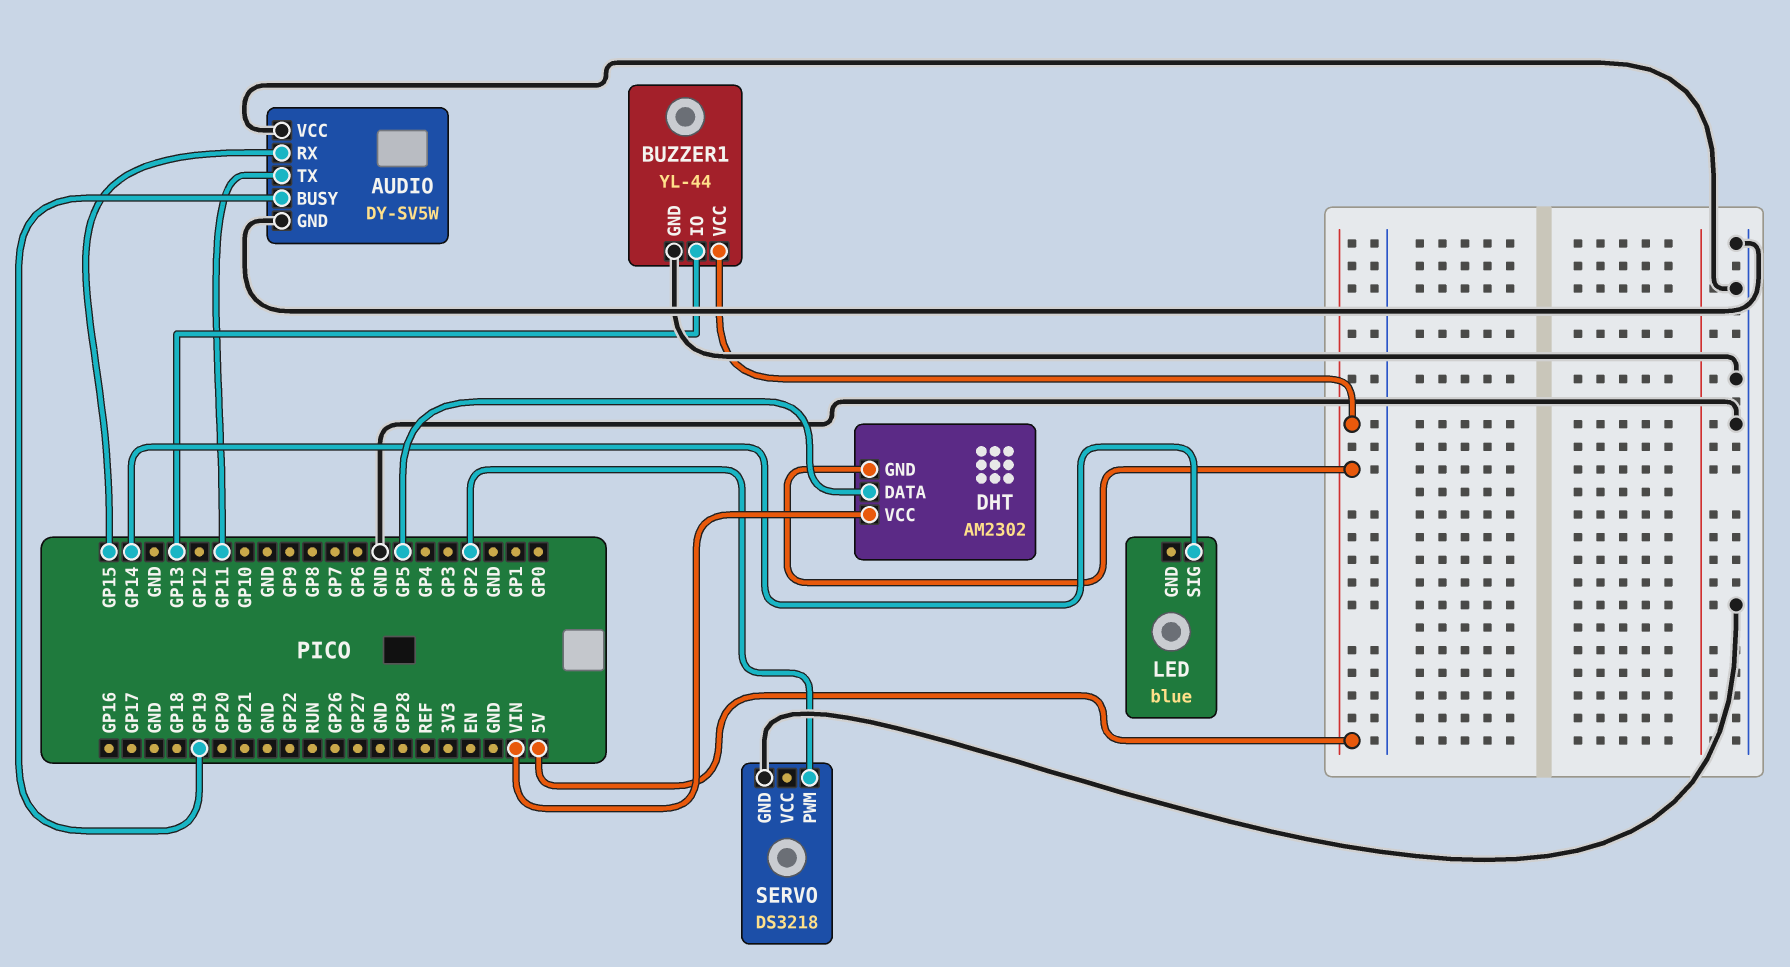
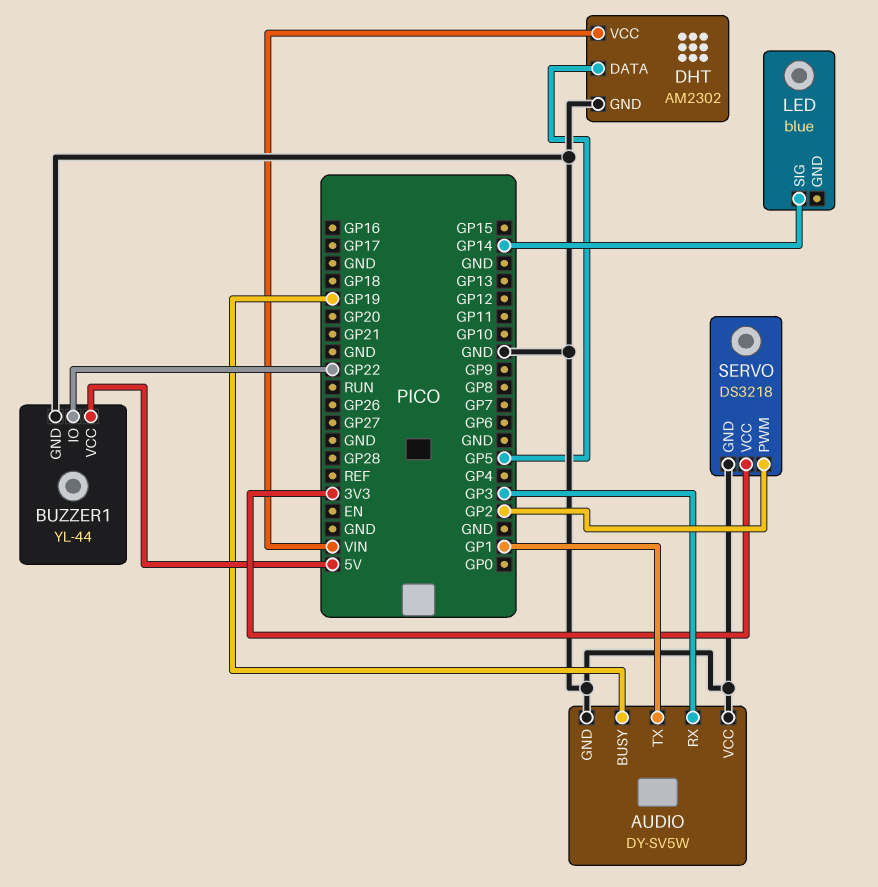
AUDIO pin RX: GP15 -> GP3
AUDIO pin TX: GP11 -> GP1
BUZZER1 pin IO: GP13 -> GP22
DHT pin GND: 5V -> GND
SERVO pin VCC: none -> 3V3

